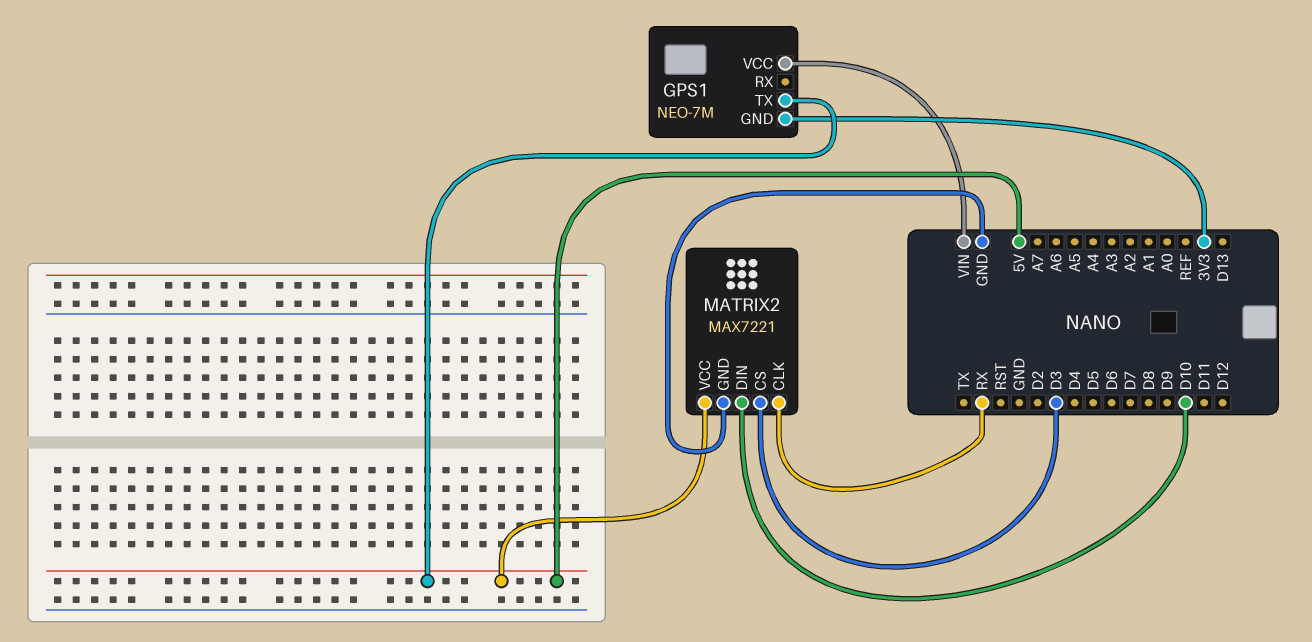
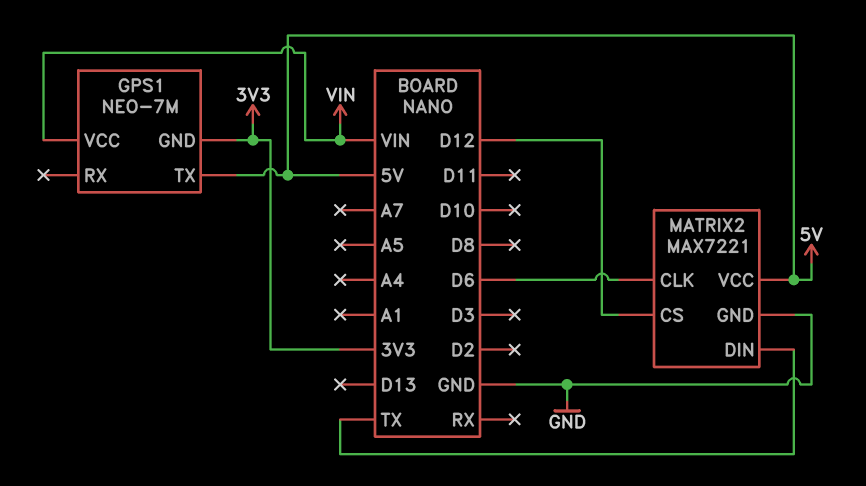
MATRIX2 pin CLK: RX -> D6
MATRIX2 pin CS: D3 -> D12
MATRIX2 pin DIN: D10 -> TX

